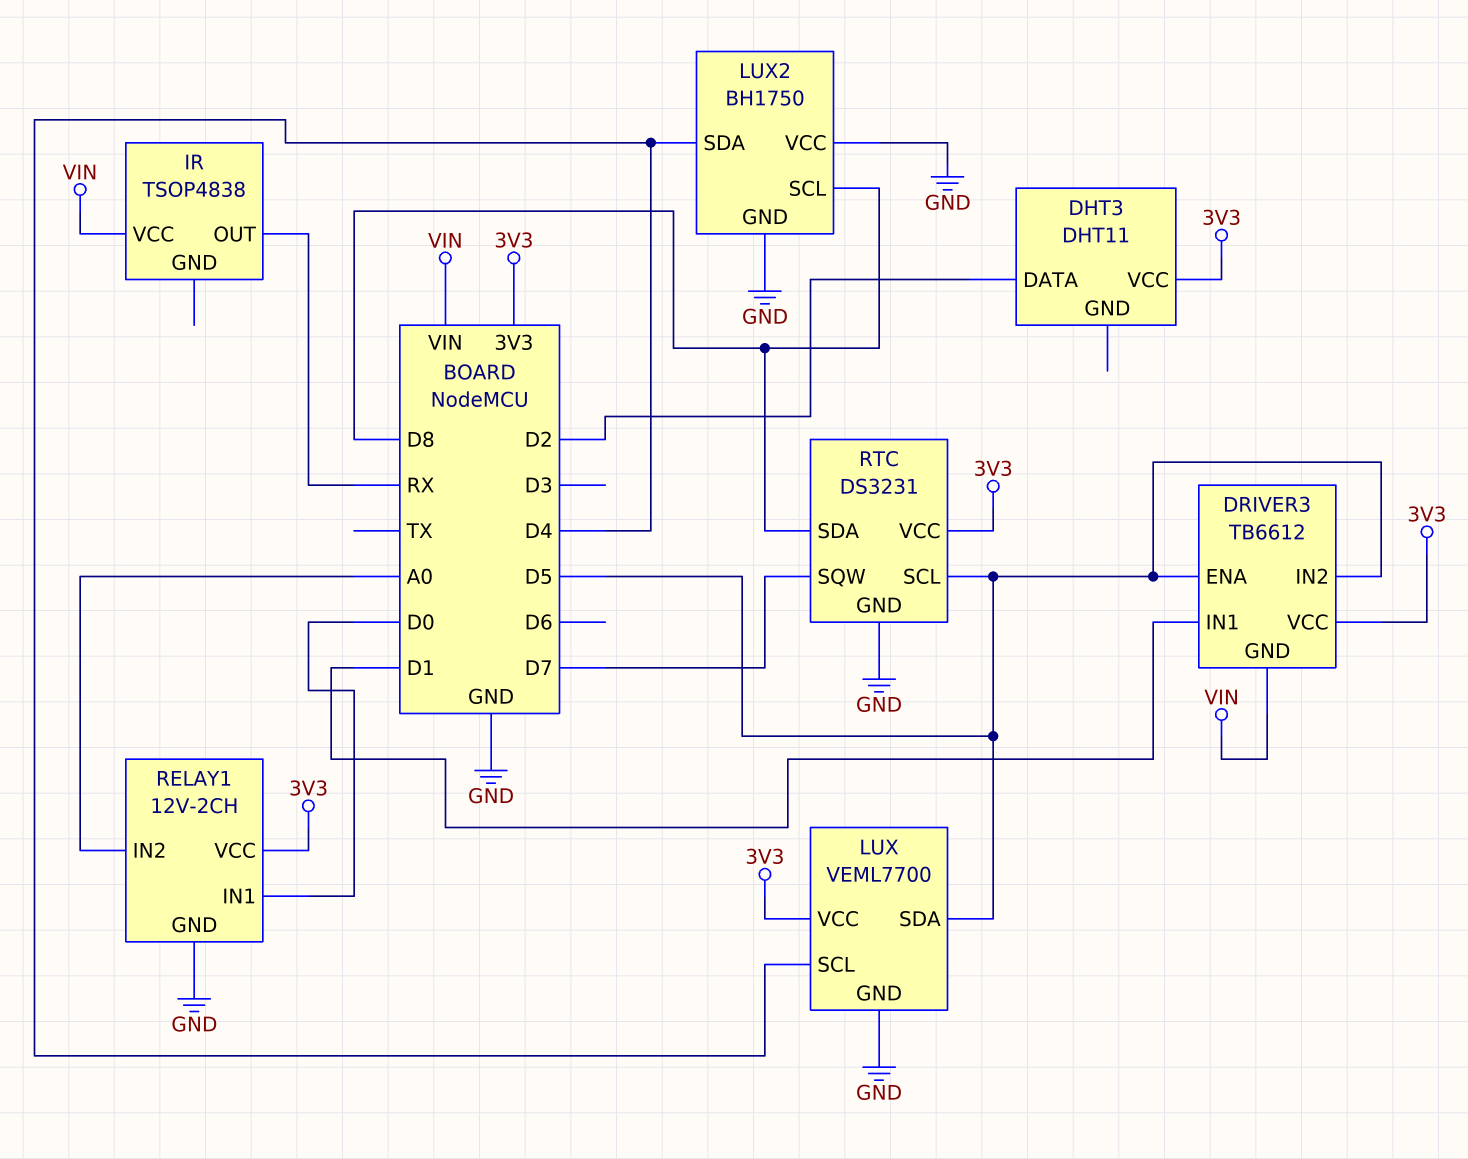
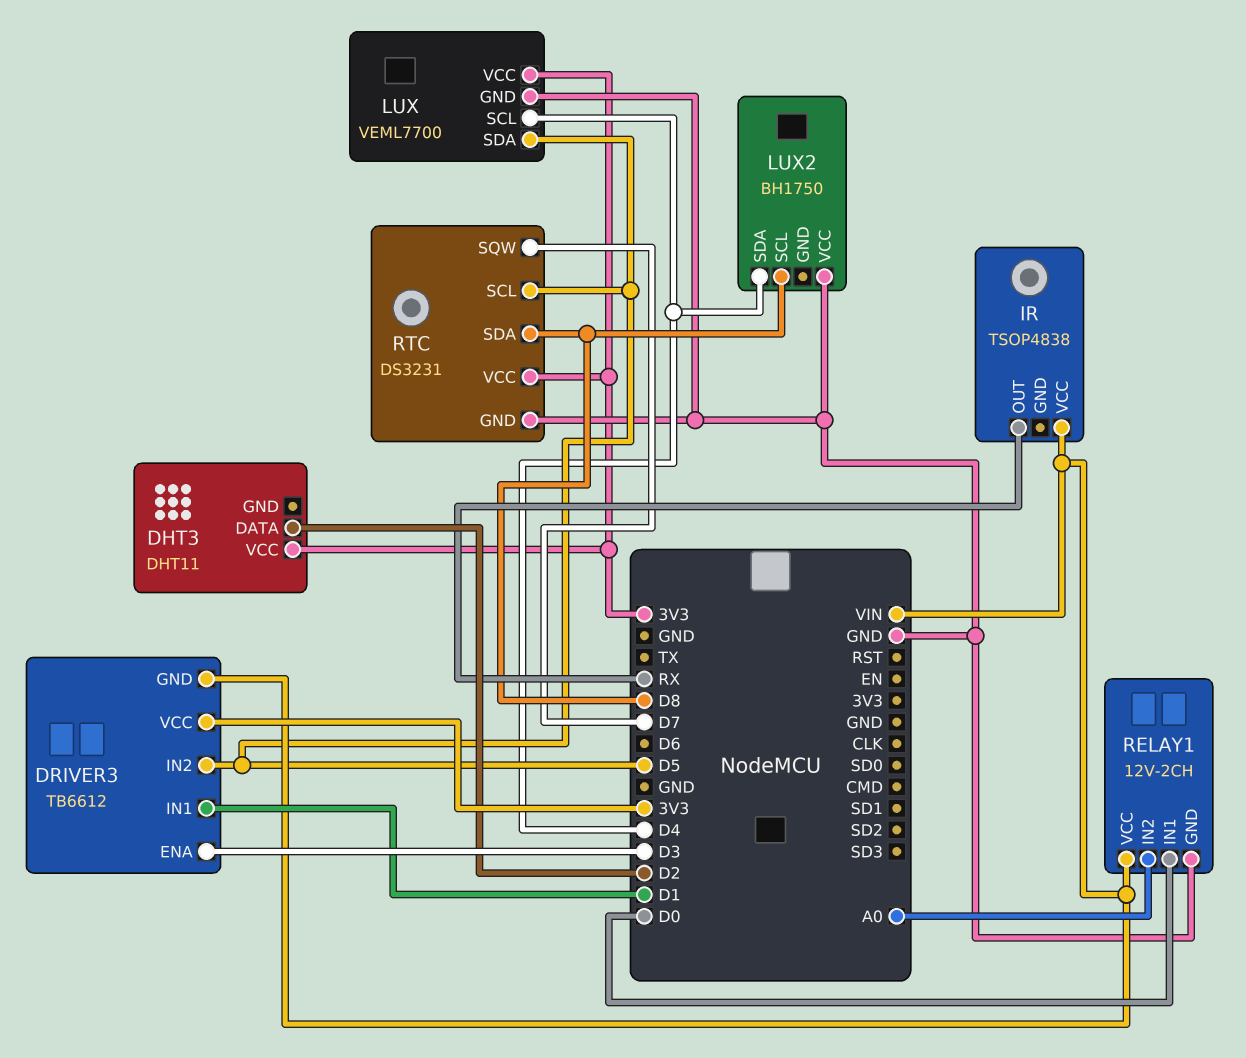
DRIVER3 pin ENA: D5 -> D3
LUX2 pin GND: GND -> none
RELAY1 pin VCC: 3V3 -> VIN

